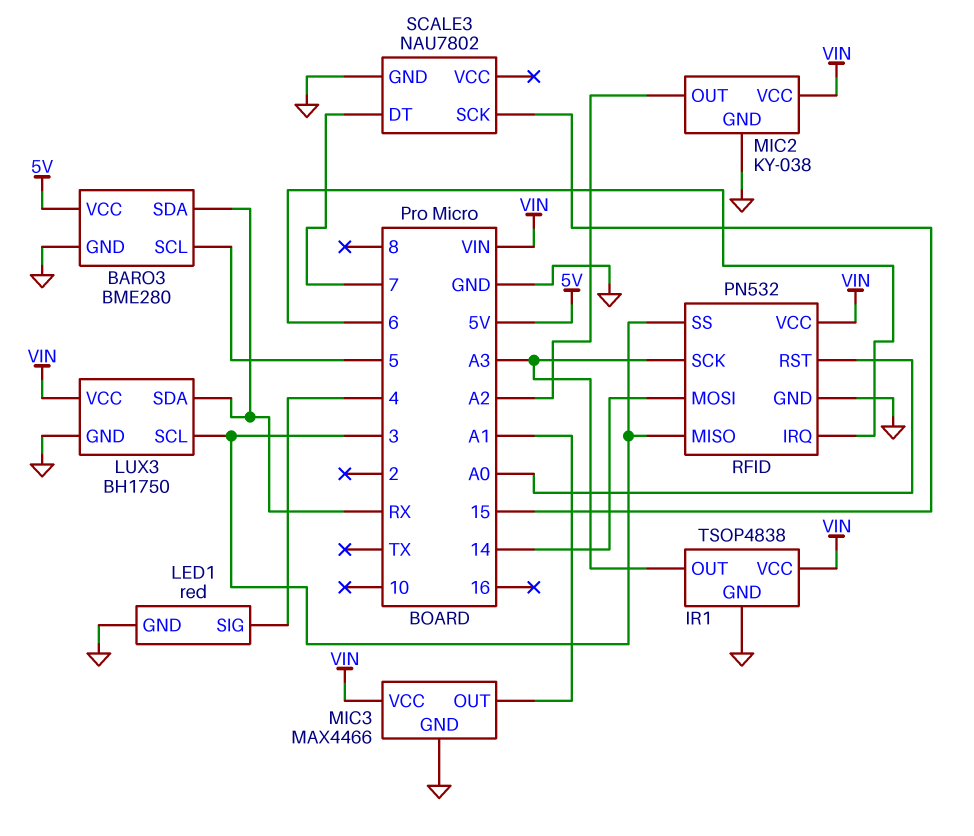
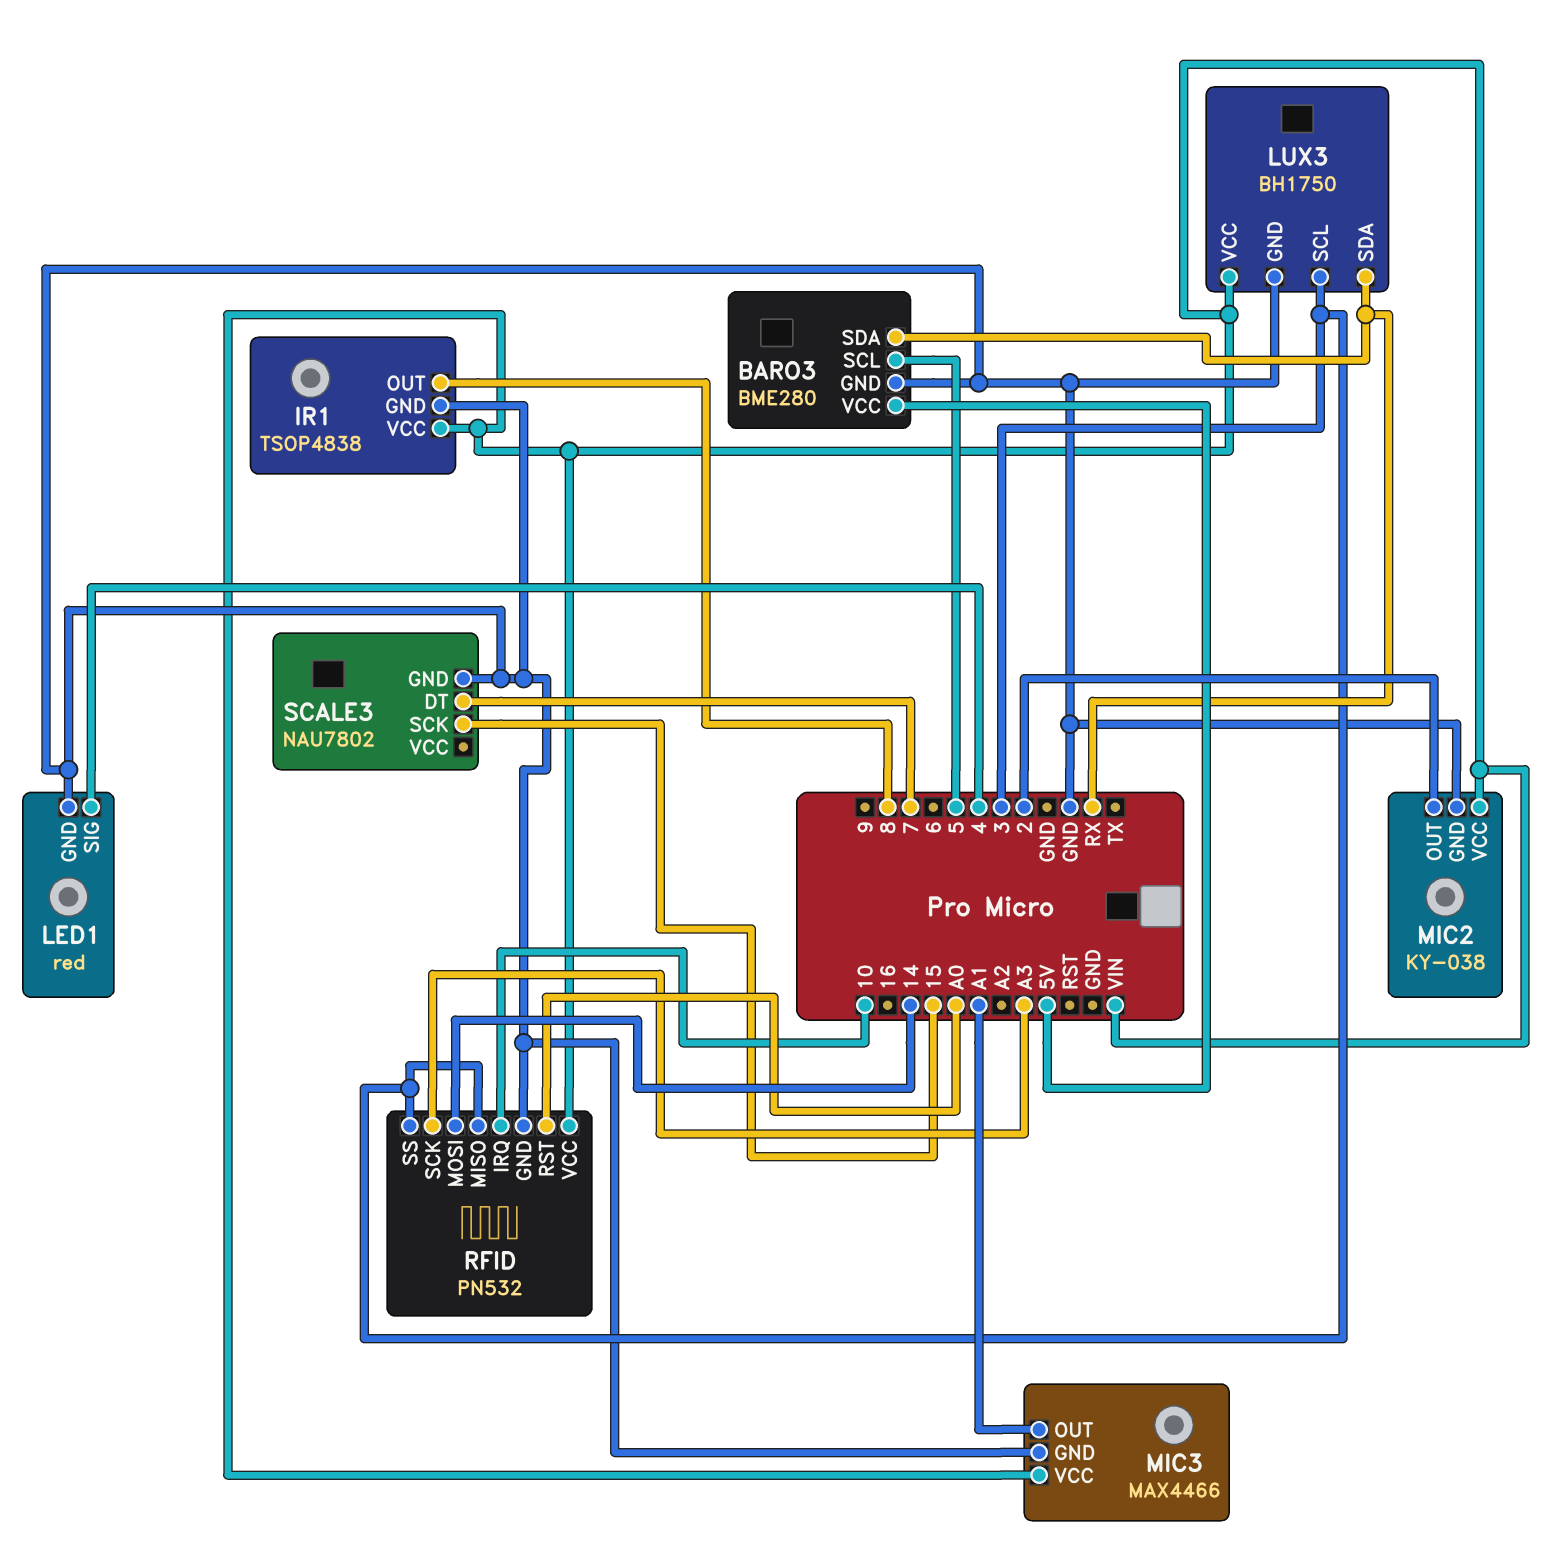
IR1 pin OUT: A3 -> 8
MIC2 pin OUT: A2 -> 2
RFID pin IRQ: 6 -> 10

